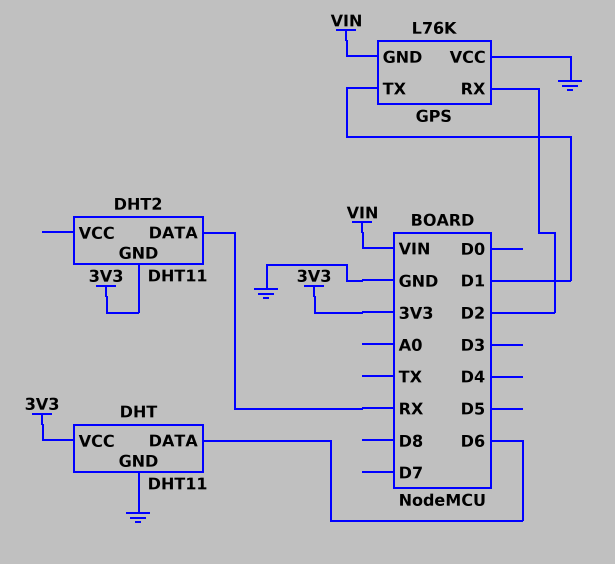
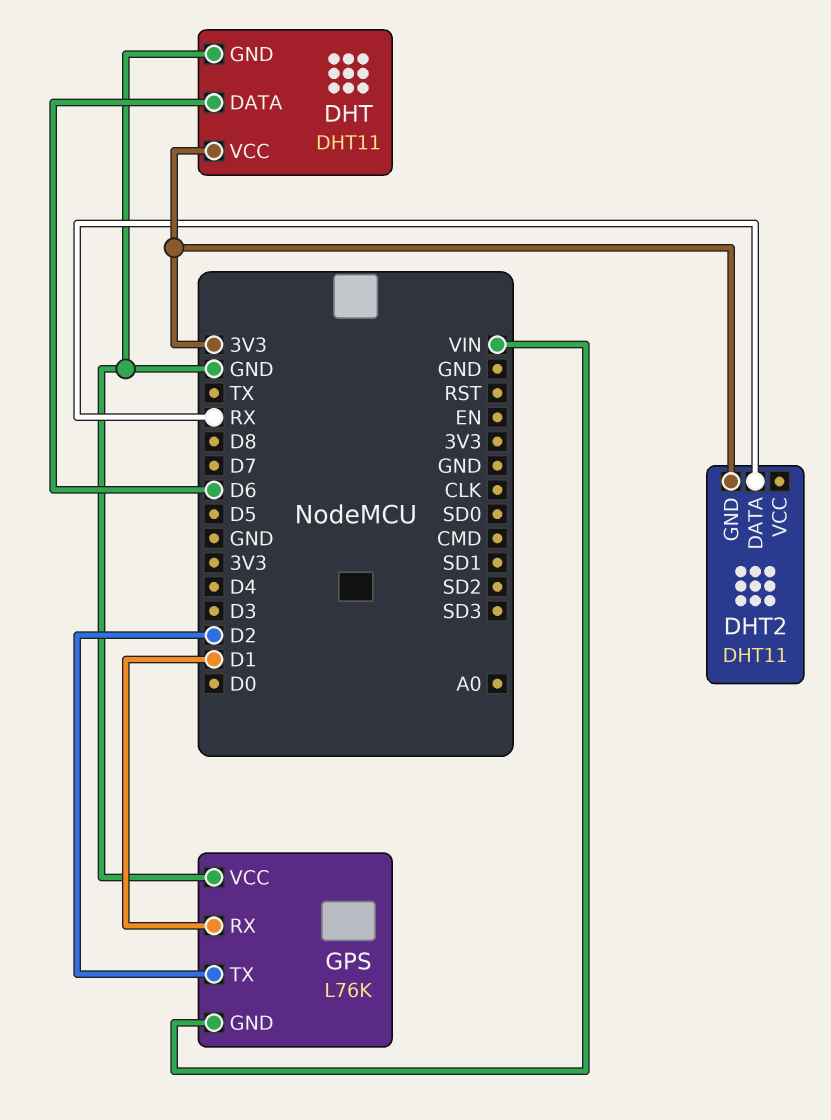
GPS pin RX: D2 -> D1
GPS pin TX: D1 -> D2

